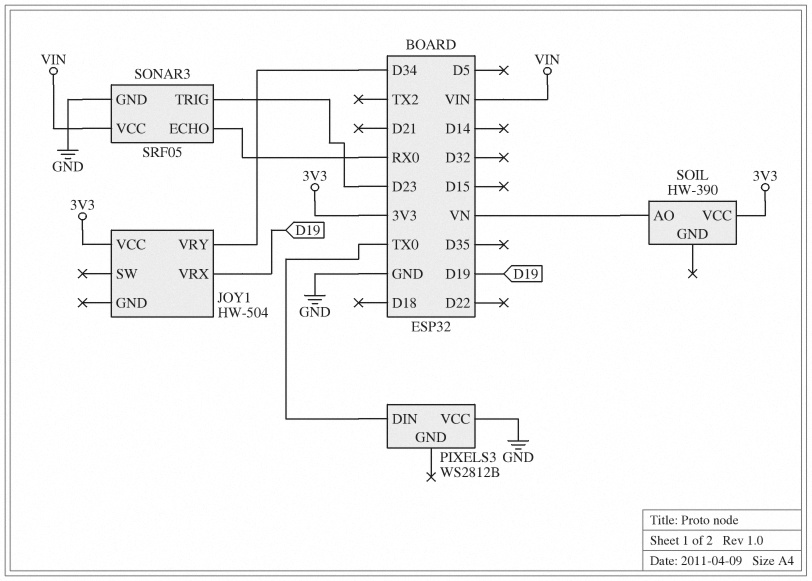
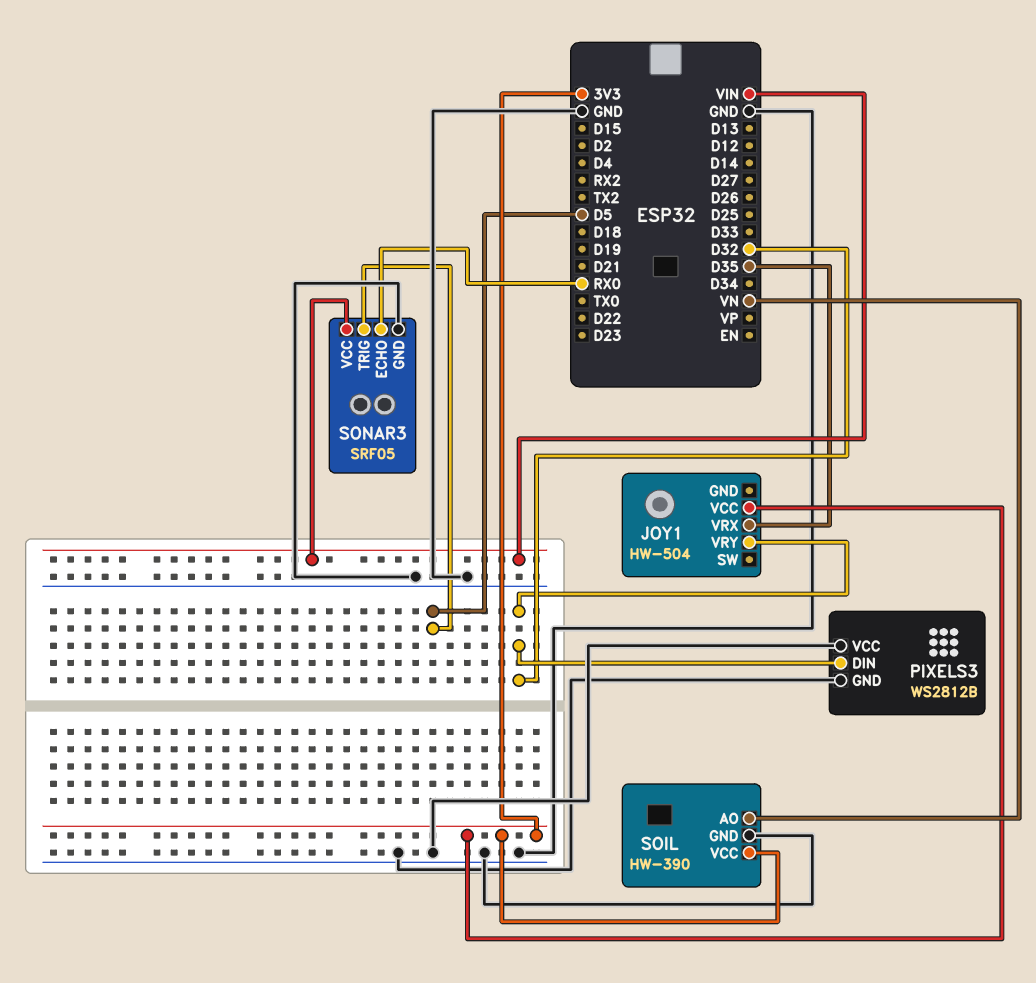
JOY1 pin VRX: D19 -> D35
JOY1 pin VRY: D34 -> D32
PIXELS3 pin DIN: TX0 -> D32
PIXELS3 pin GND: none -> GND
SOIL pin GND: none -> GND
SONAR3 pin TRIG: D23 -> D5

